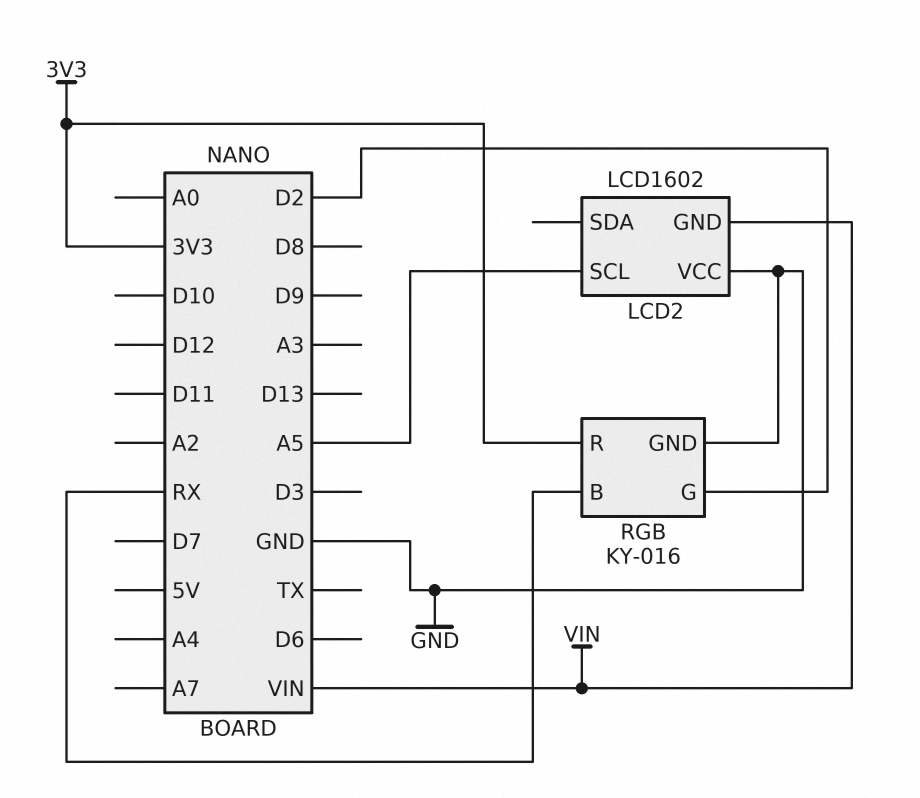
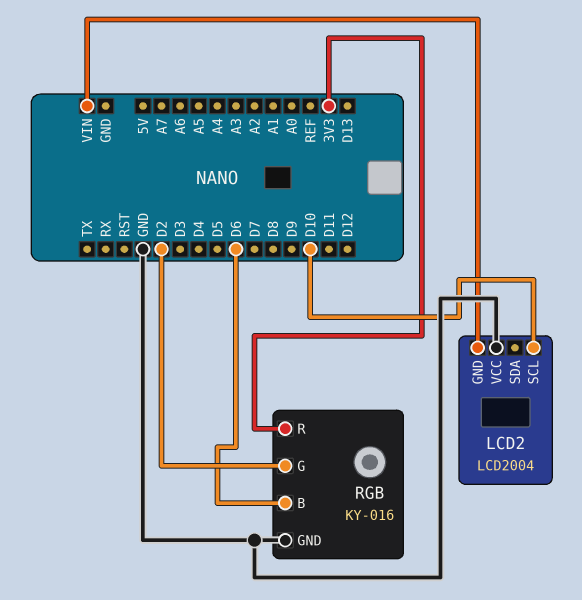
LCD2: LCD1602 -> LCD2004
LCD2 pin SCL: A5 -> D10
RGB pin B: RX -> D6

